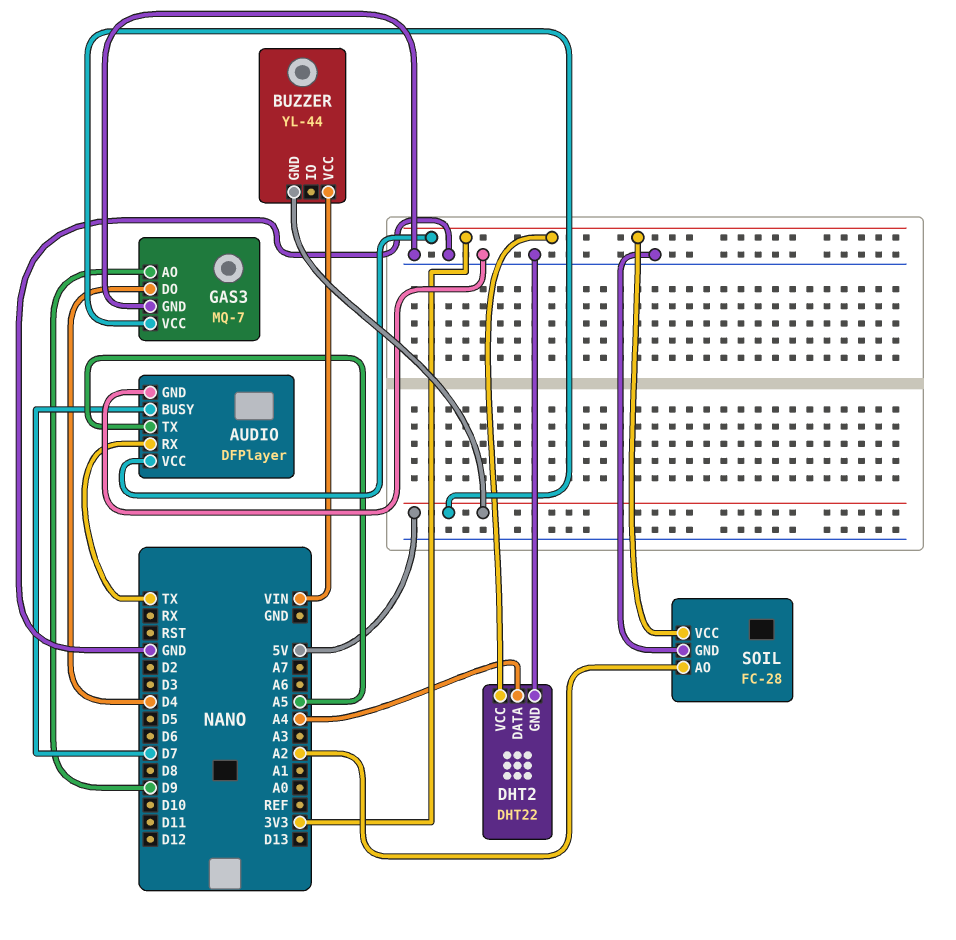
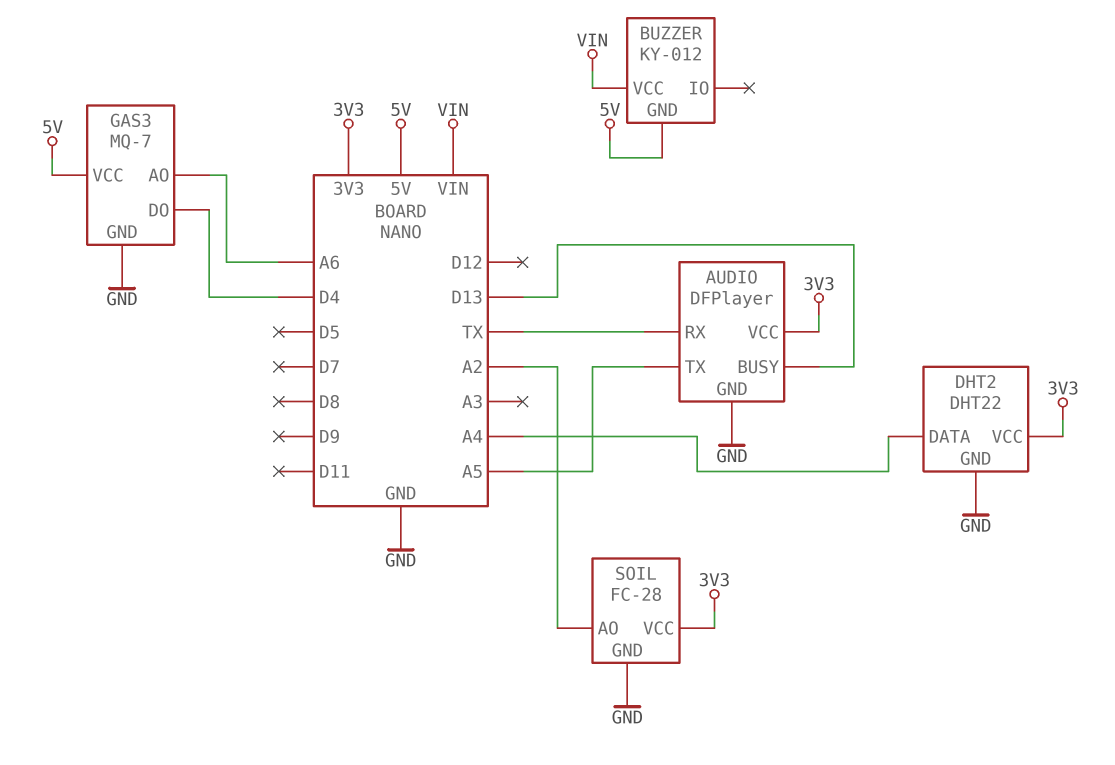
AUDIO pin BUSY: D7 -> D13
BUZZER: YL-44 -> KY-012
GAS3 pin AO: D9 -> A6

